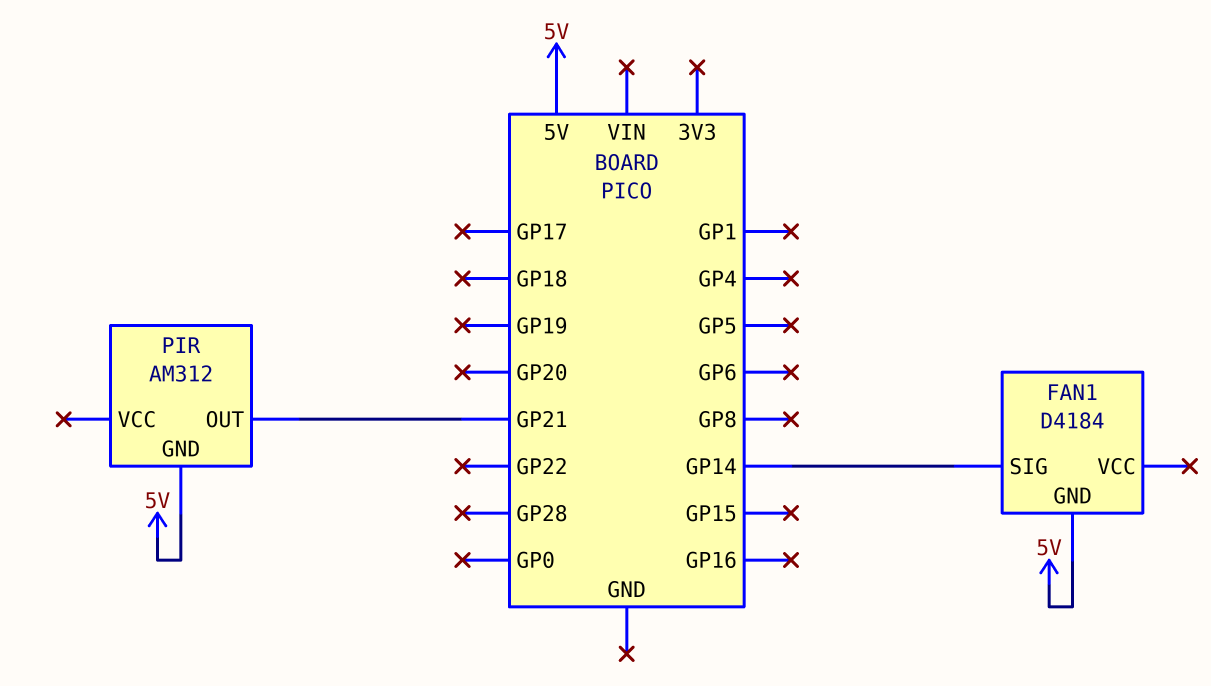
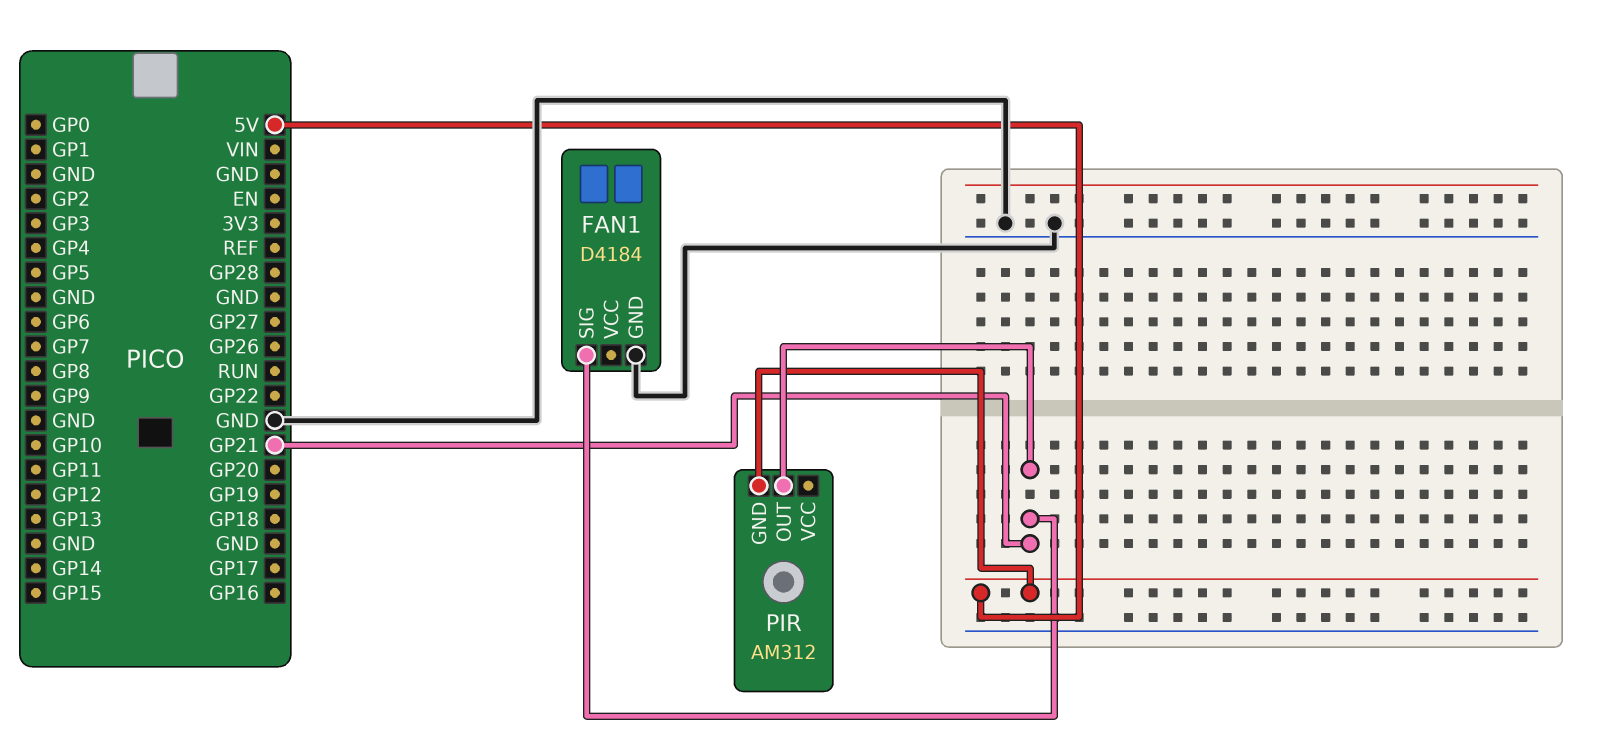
FAN1 pin GND: 5V -> GND
FAN1 pin SIG: GP14 -> GP21

